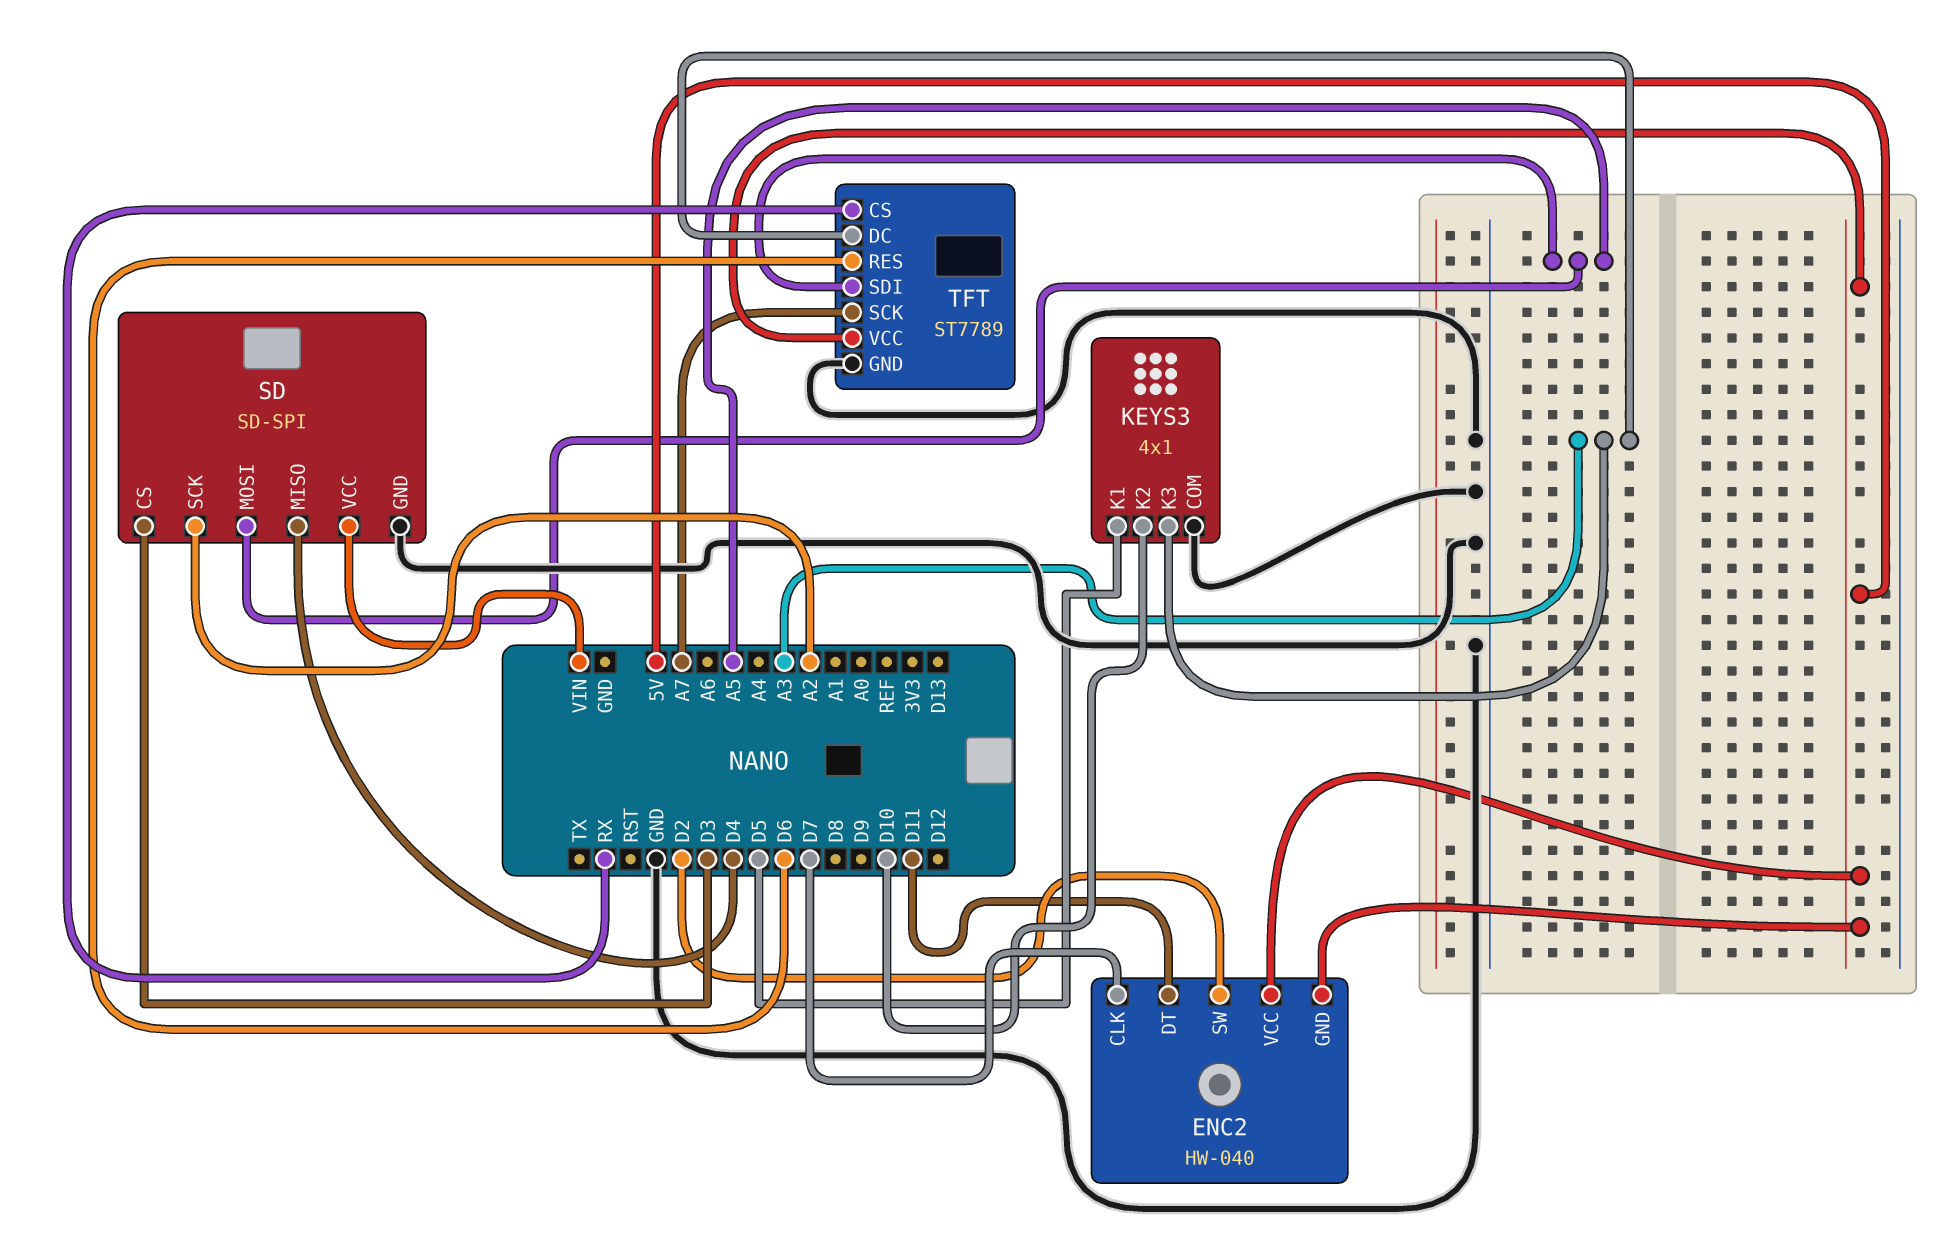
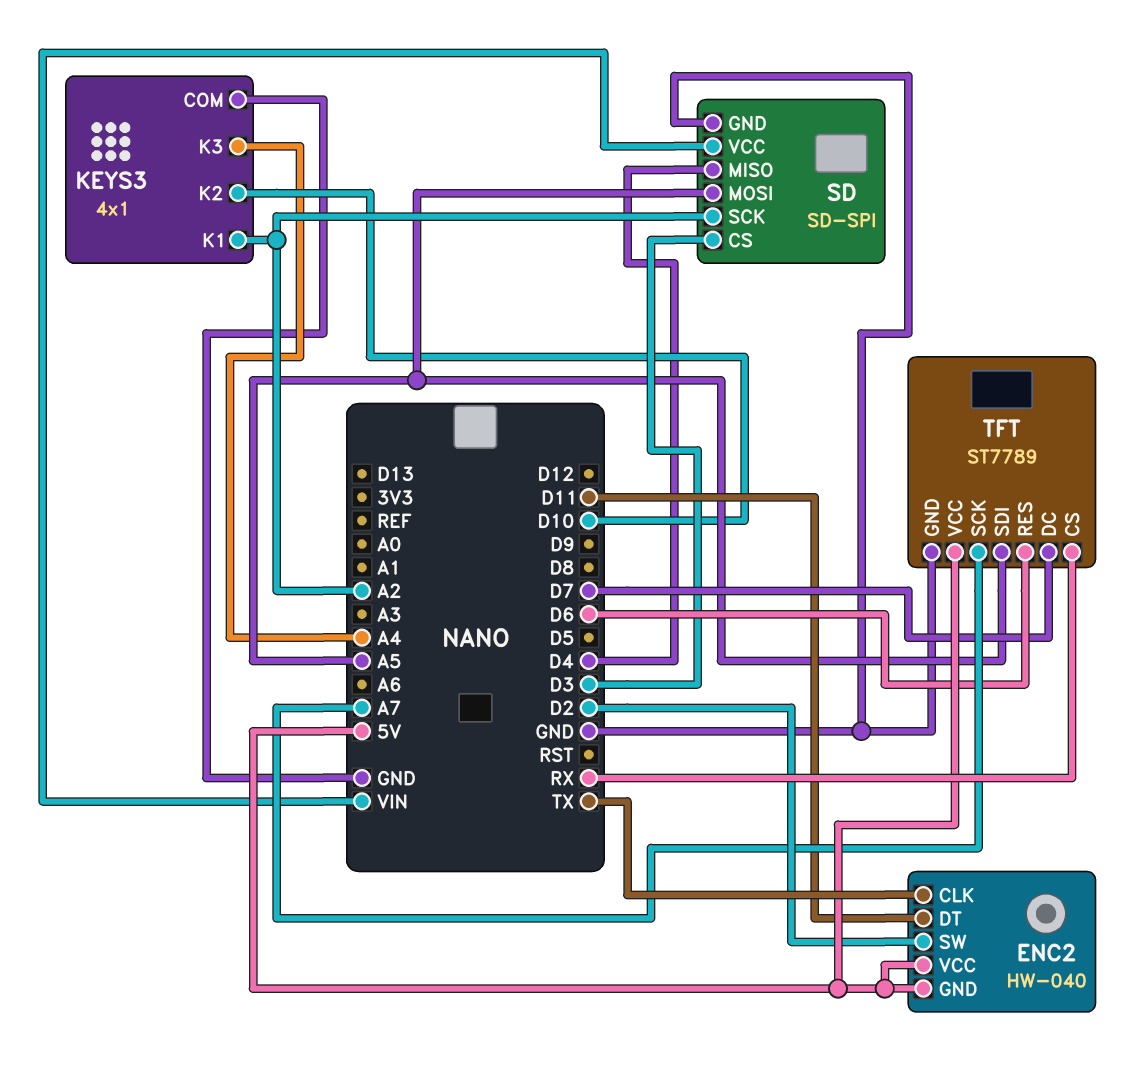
ENC2 pin CLK: D7 -> TX
KEYS3 pin K1: D5 -> A2
KEYS3 pin K3: A3 -> A4
TFT pin DC: A3 -> D7

